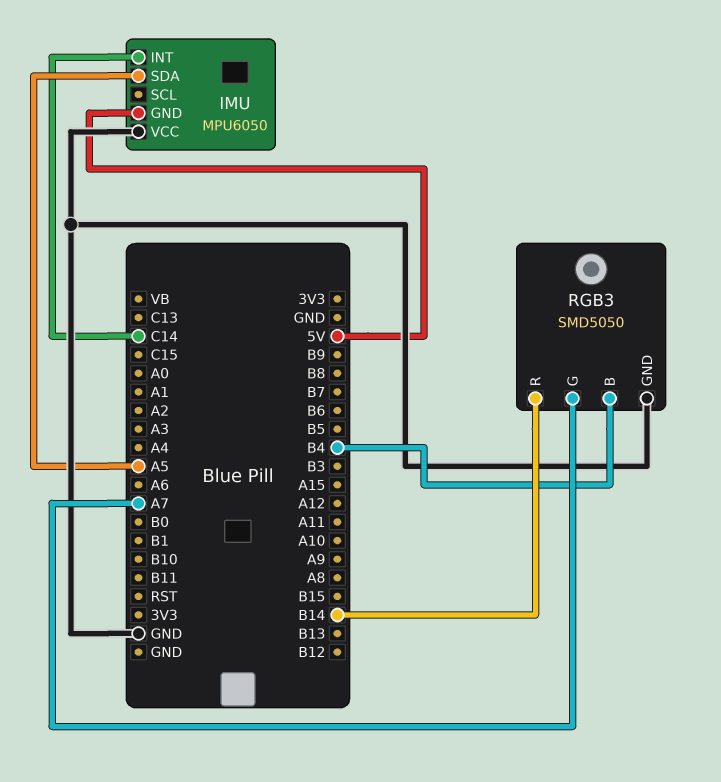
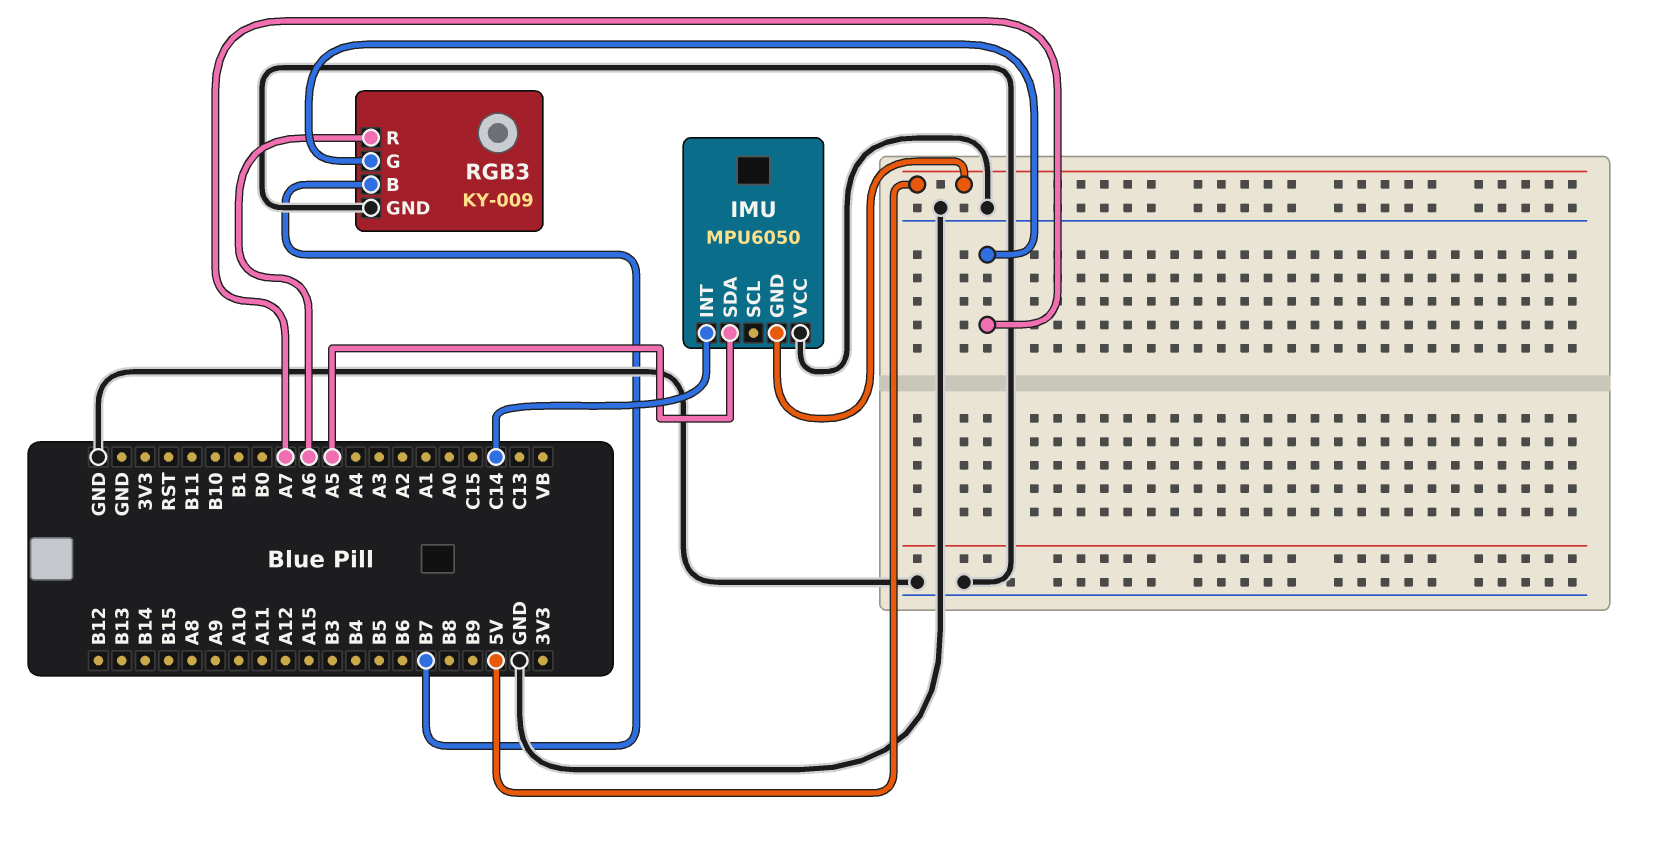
RGB3: SMD5050 -> KY-009
RGB3 pin B: B4 -> B7
RGB3 pin R: B14 -> A6

